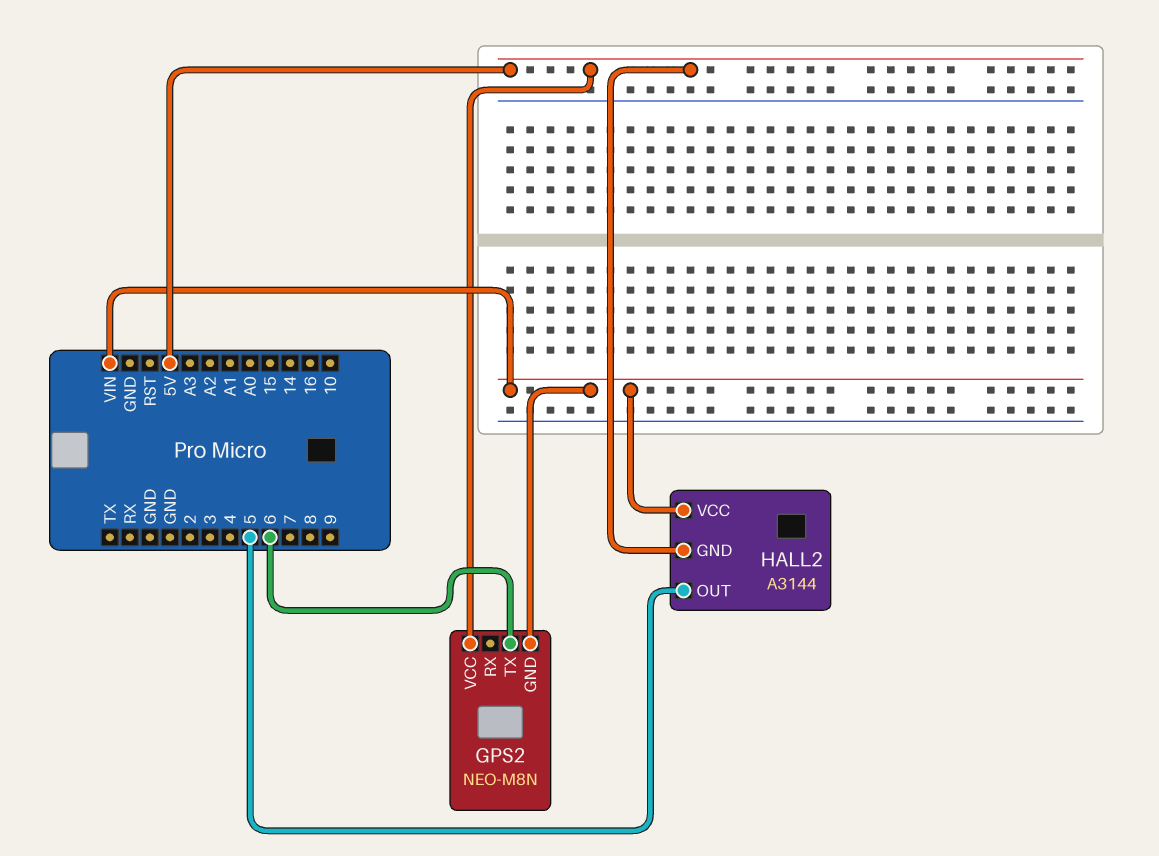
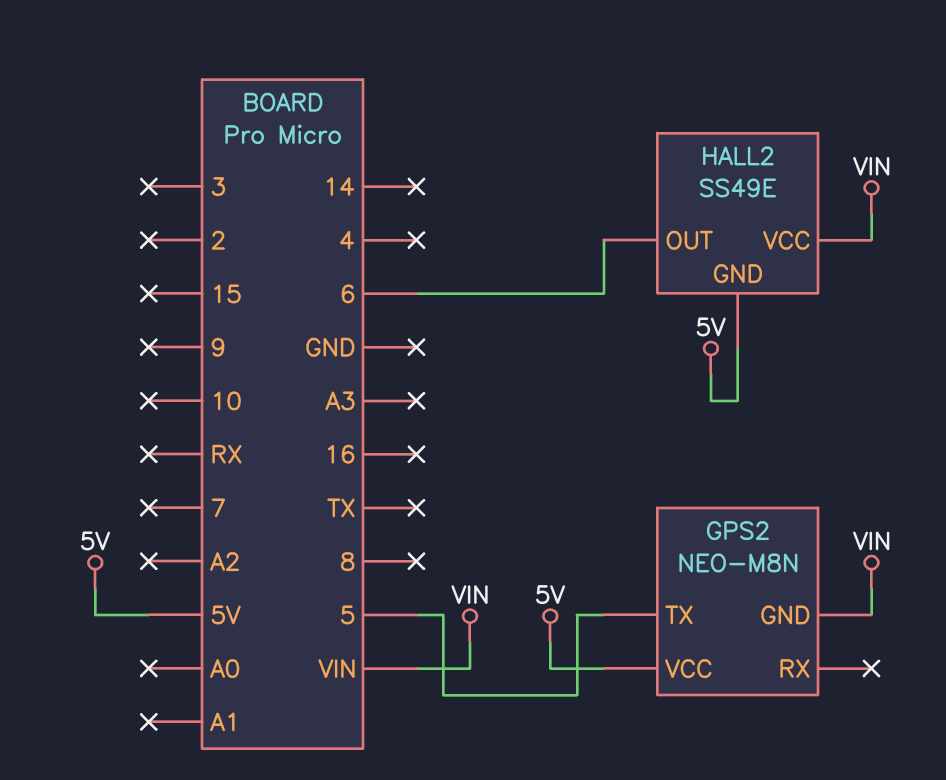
GPS2 pin TX: 6 -> 5
HALL2: A3144 -> SS49E
HALL2 pin OUT: 5 -> 6

